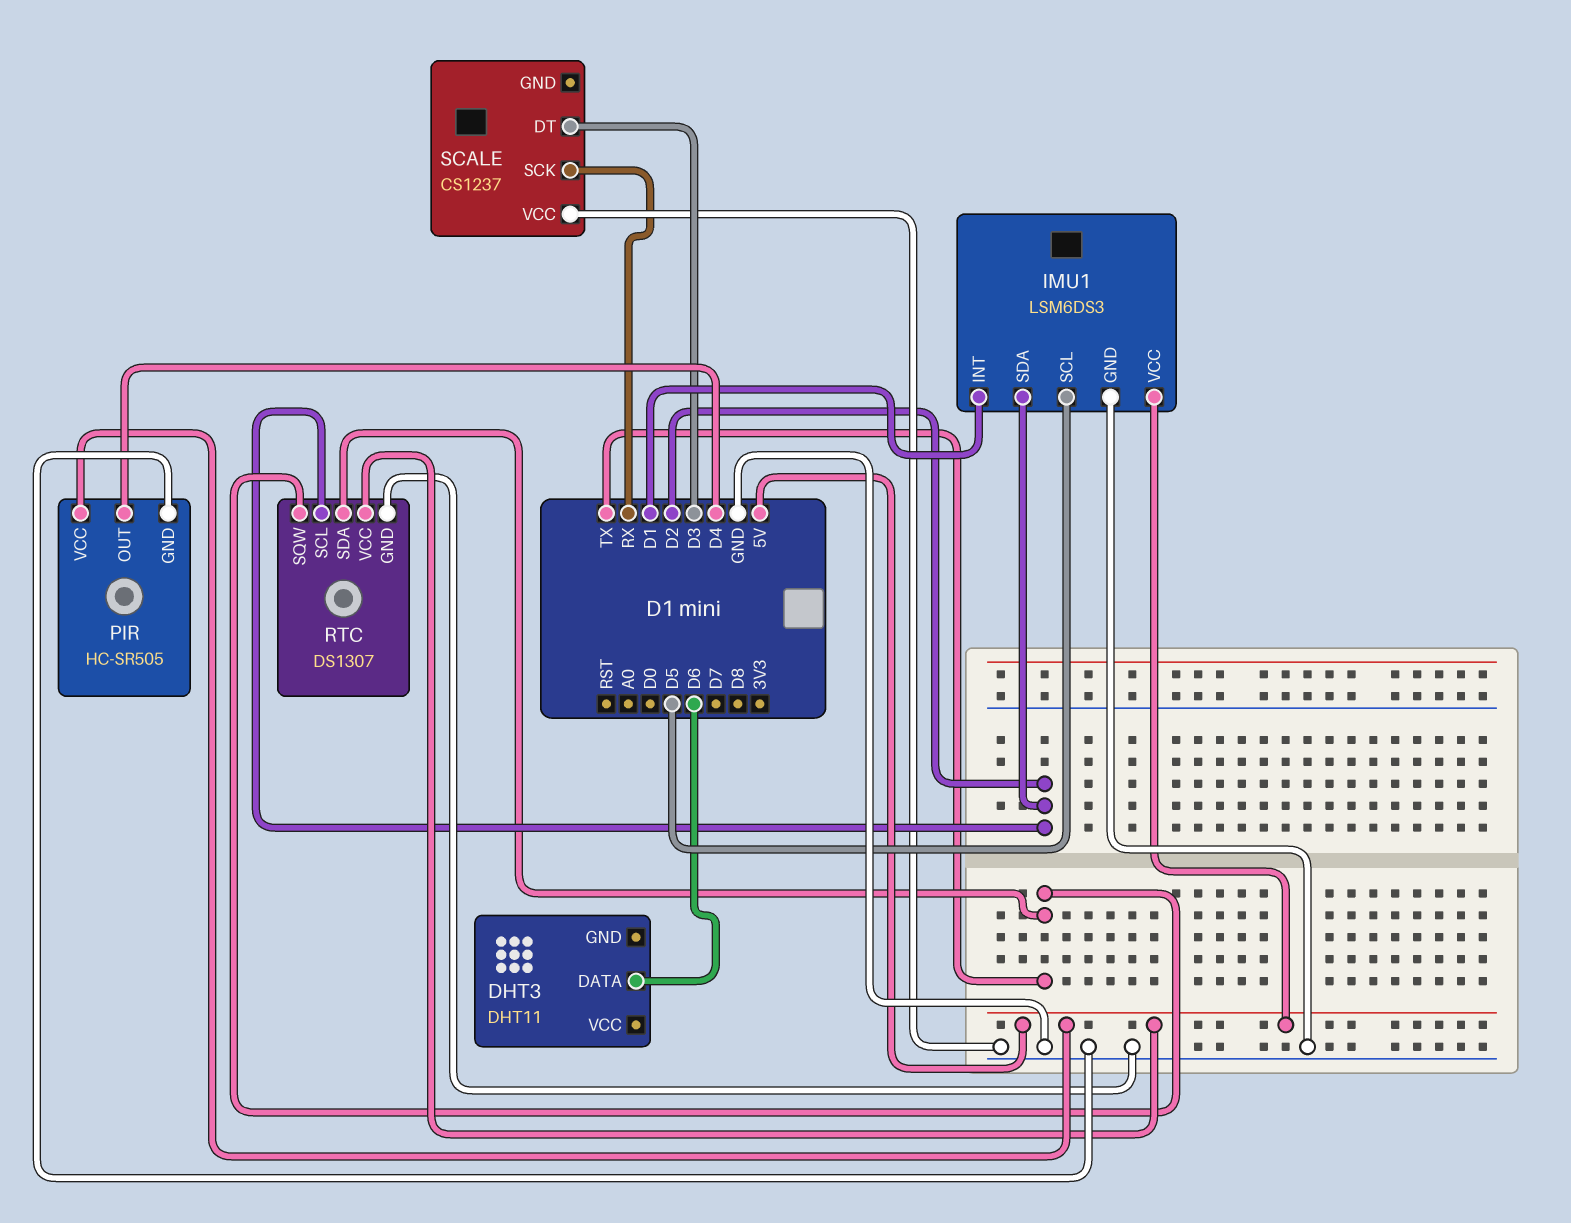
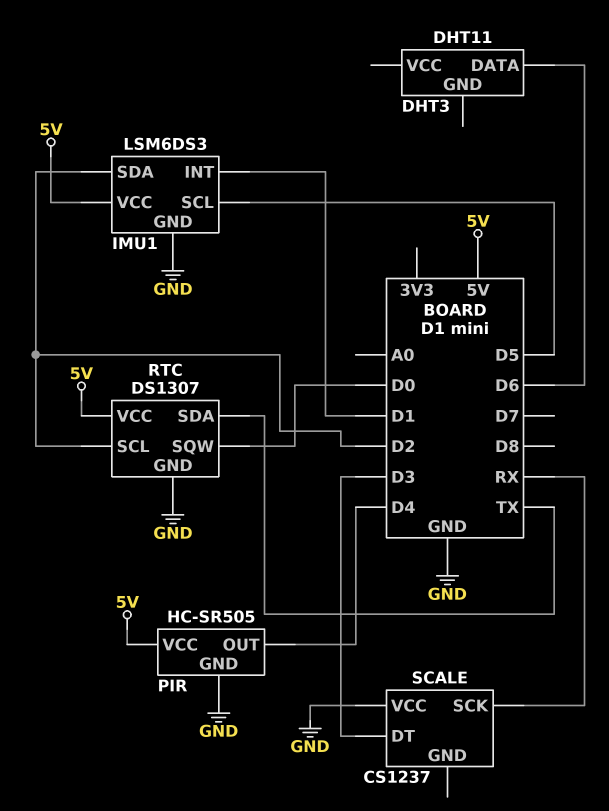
RTC pin SQW: TX -> D0

